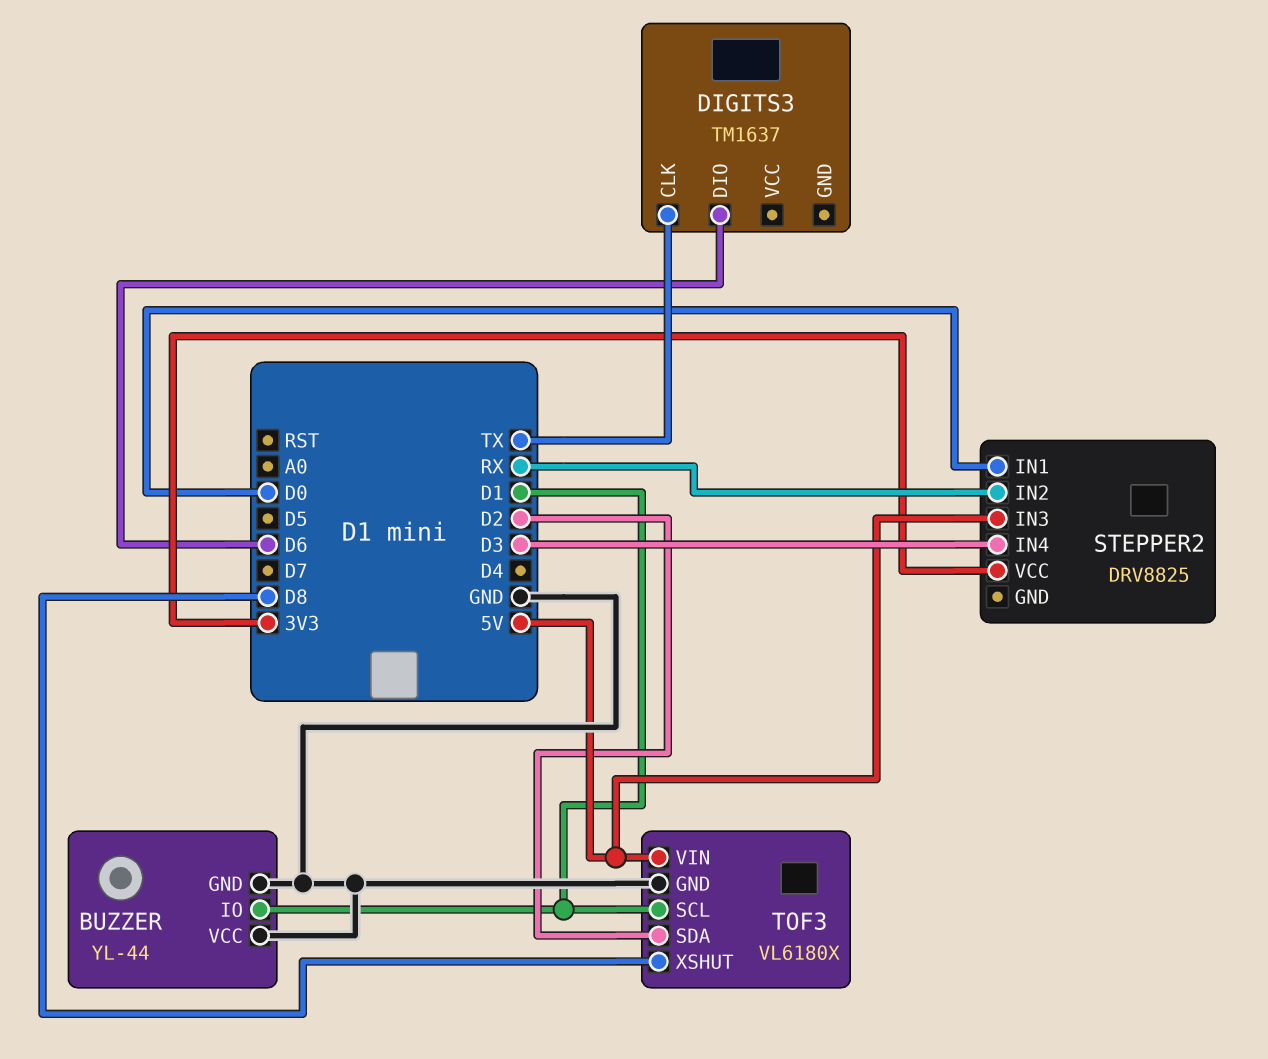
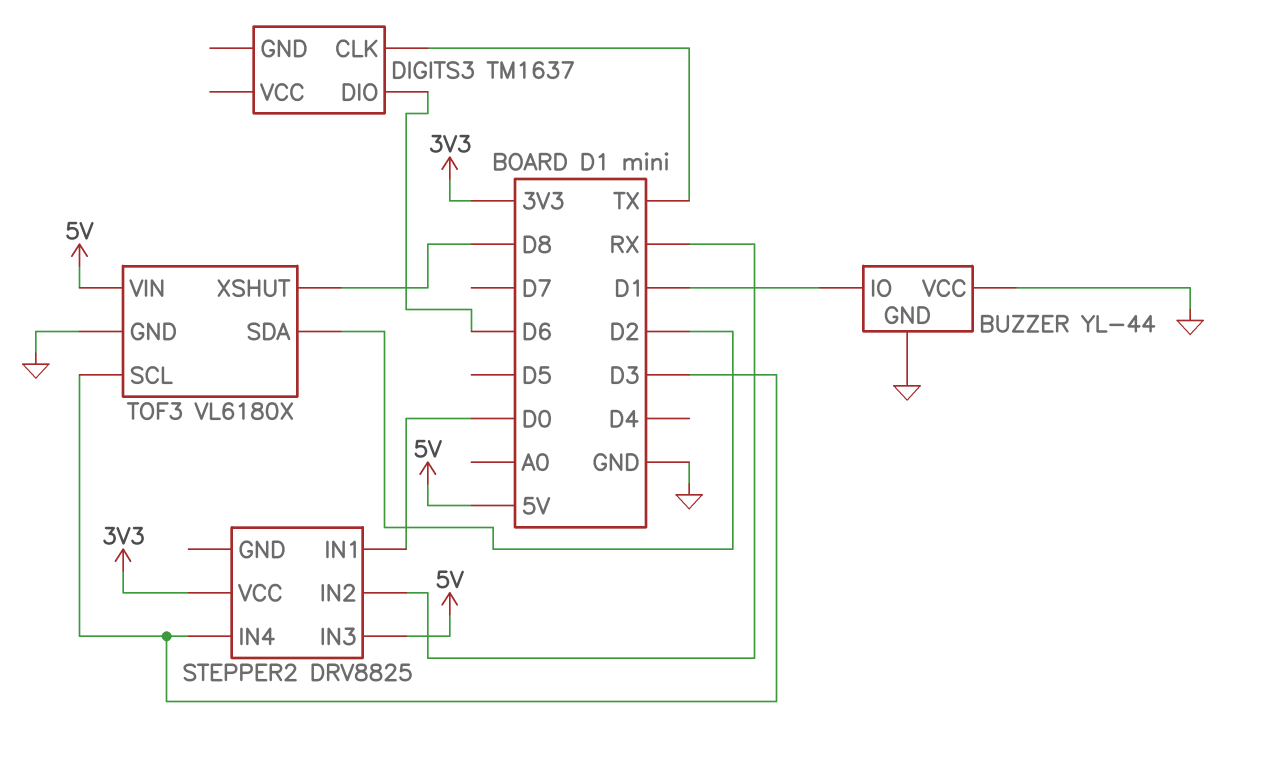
TOF3 pin SCL: D1 -> D3

